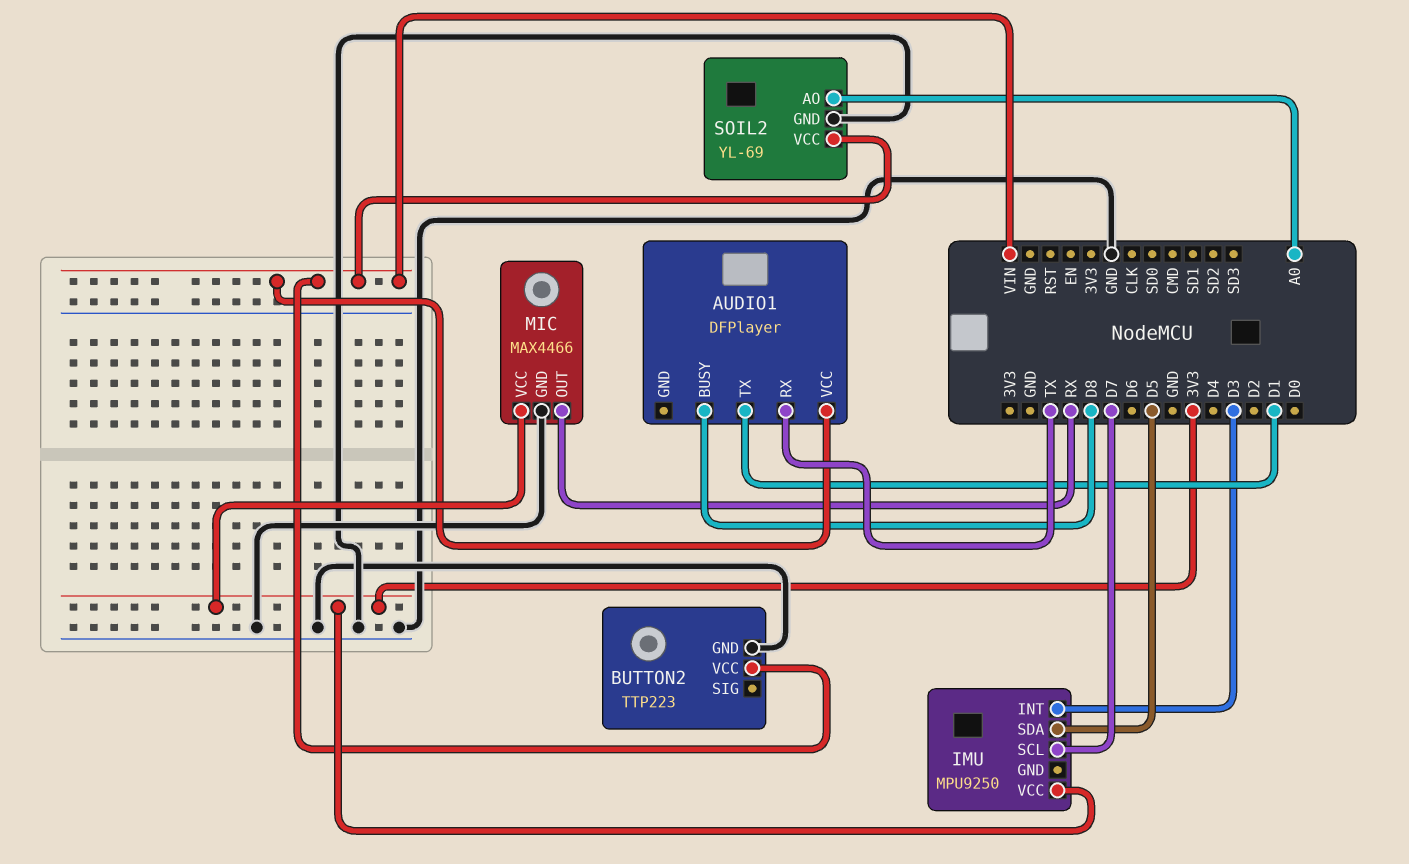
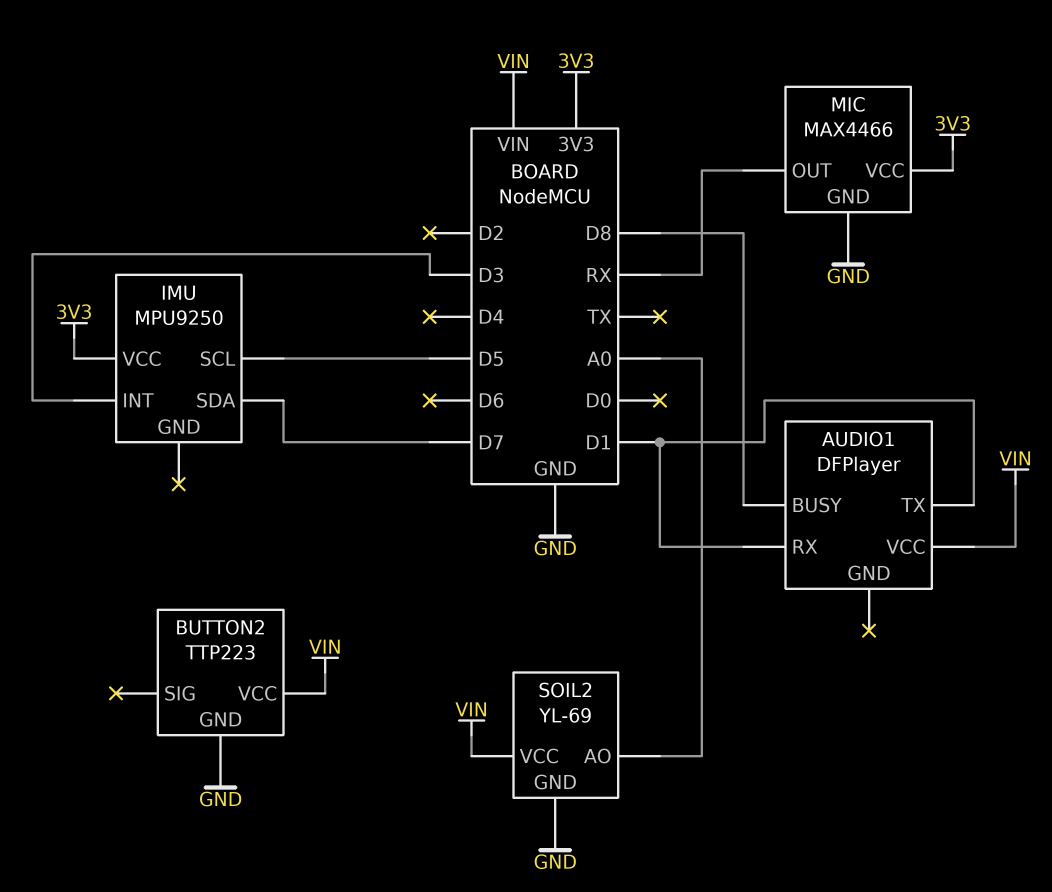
AUDIO1 pin RX: TX -> D1
IMU pin SCL: D7 -> D5
IMU pin SDA: D5 -> D7

